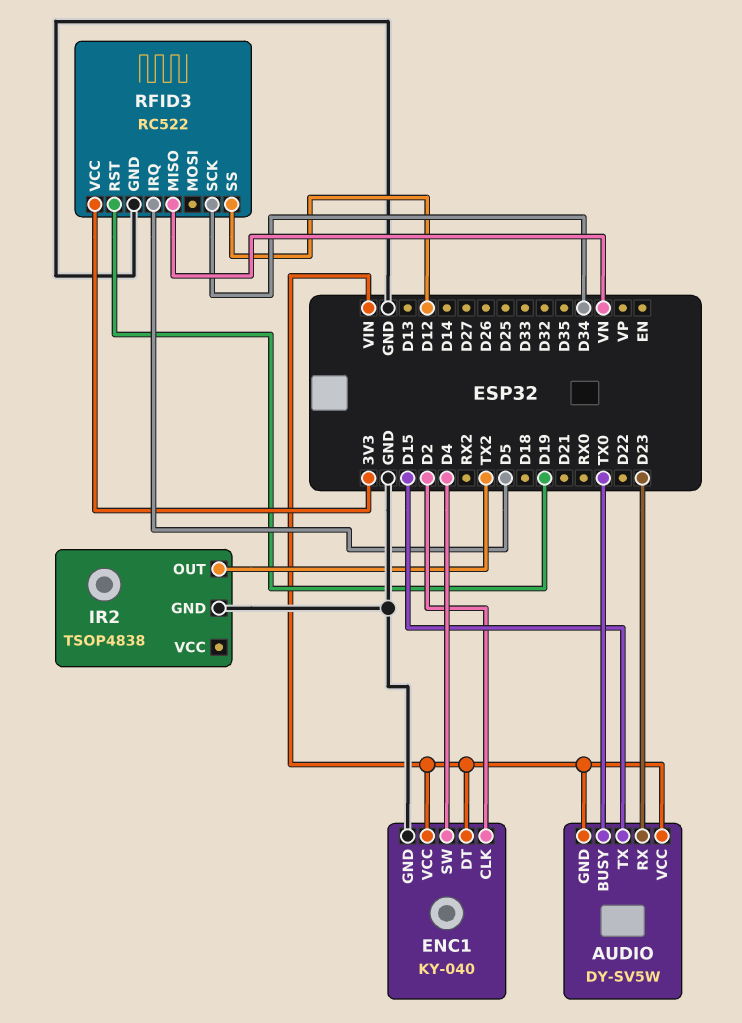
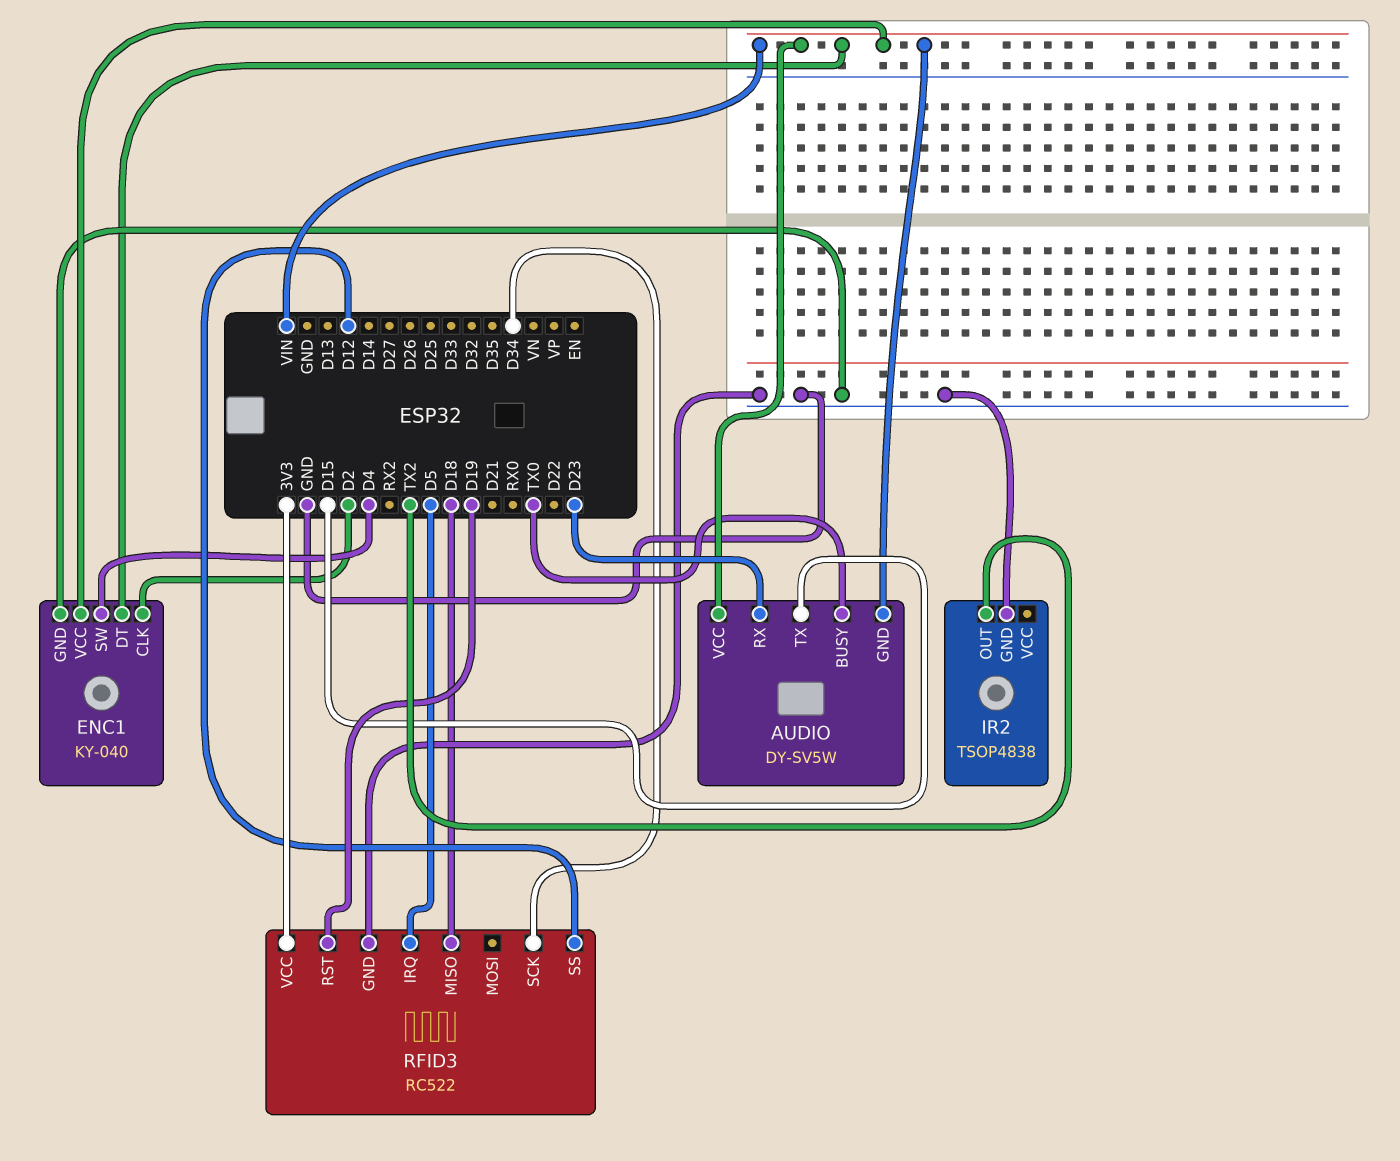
RFID3 pin MISO: VN -> D18

